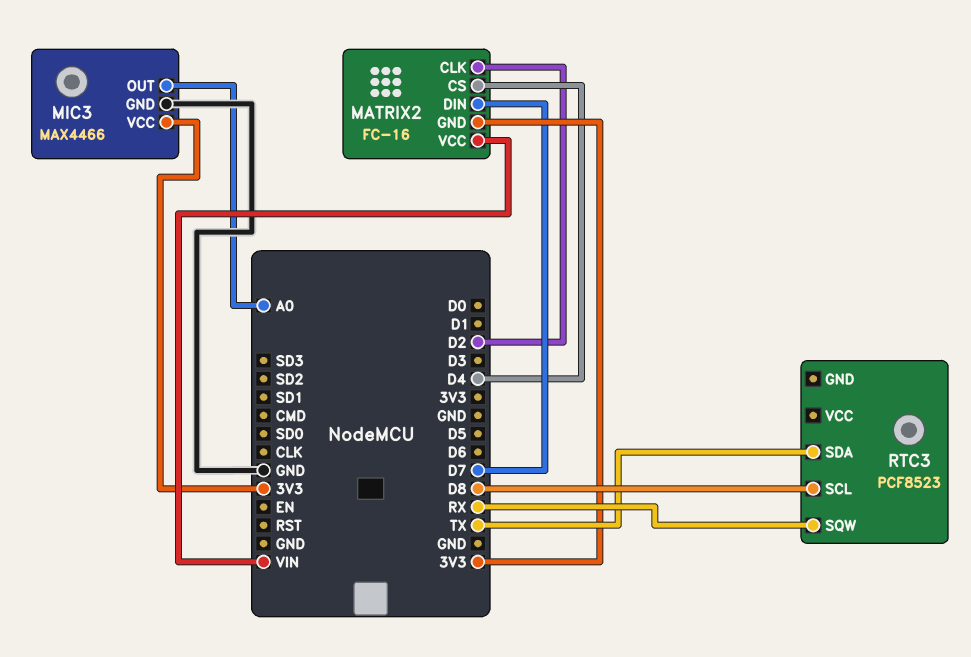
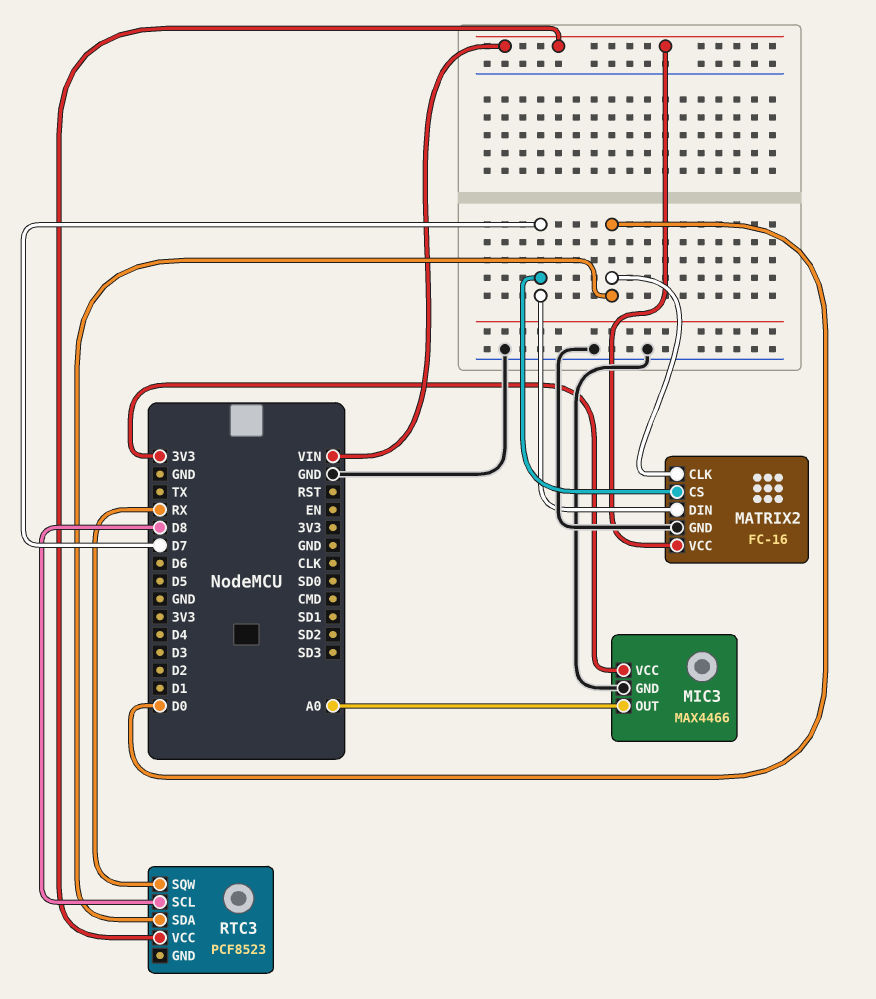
MATRIX2 pin CLK: D2 -> D0
MATRIX2 pin CS: D4 -> D7
MATRIX2 pin GND: 3V3 -> GND
RTC3 pin SDA: TX -> D0
RTC3 pin VCC: none -> VIN

